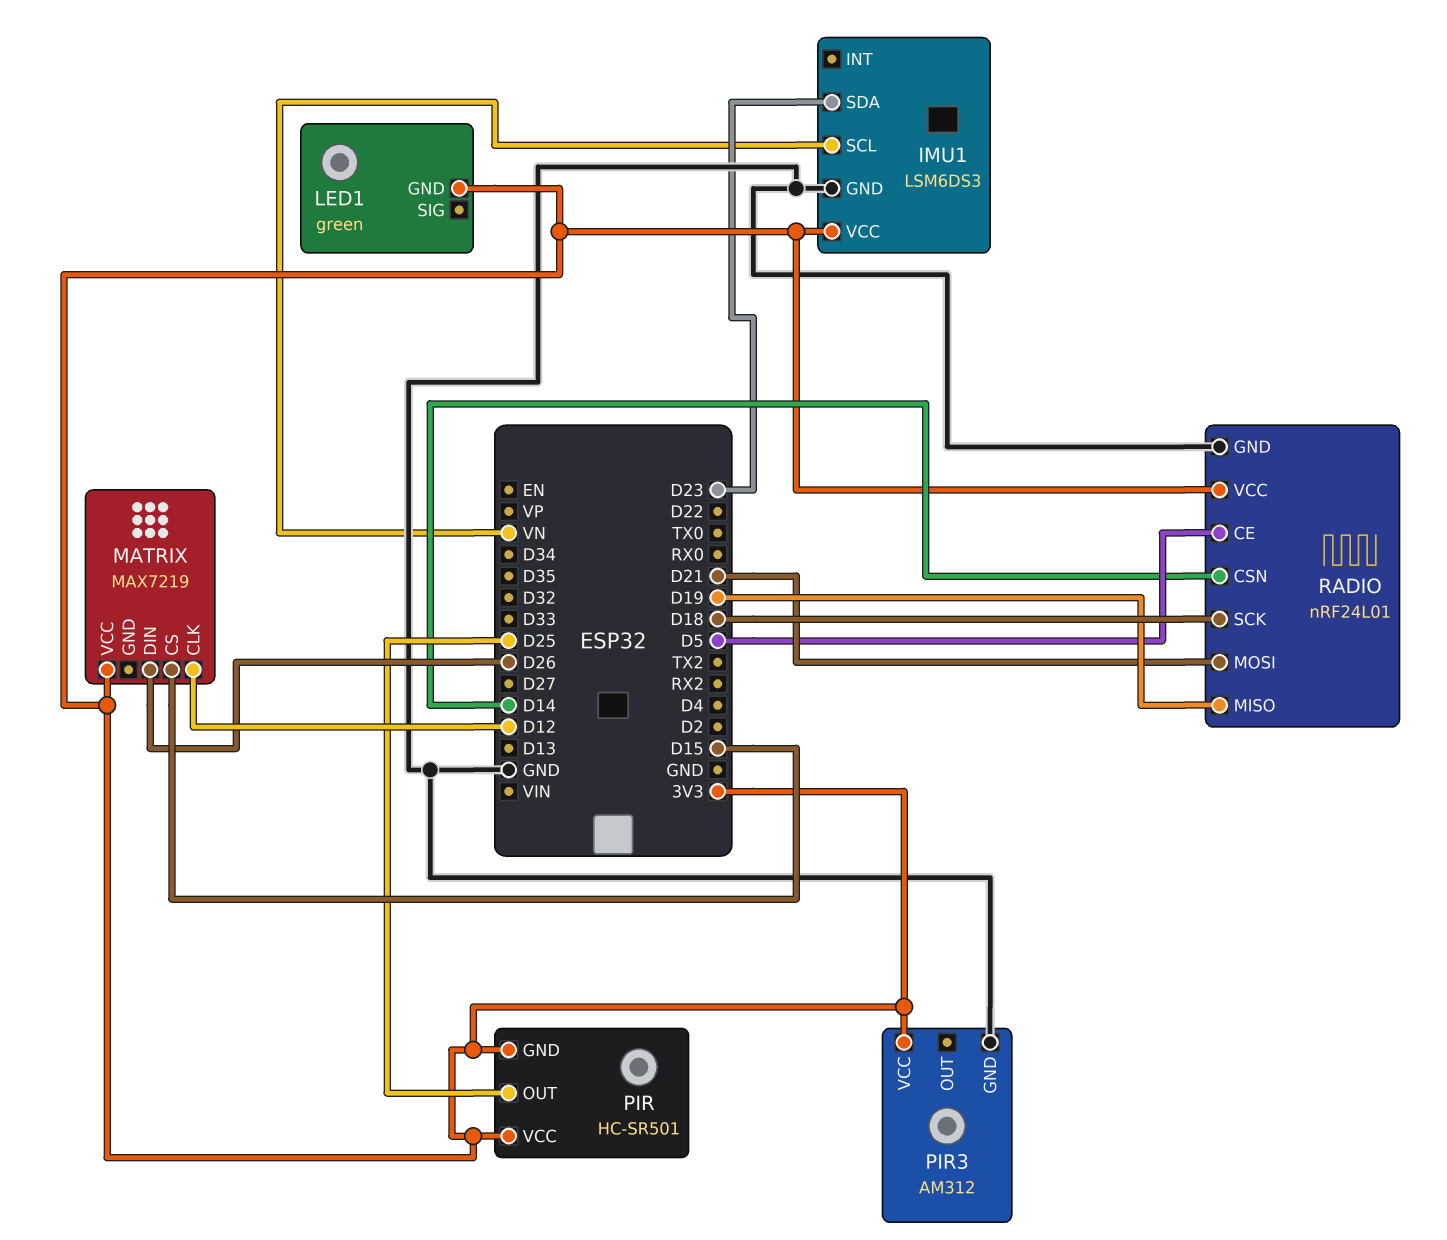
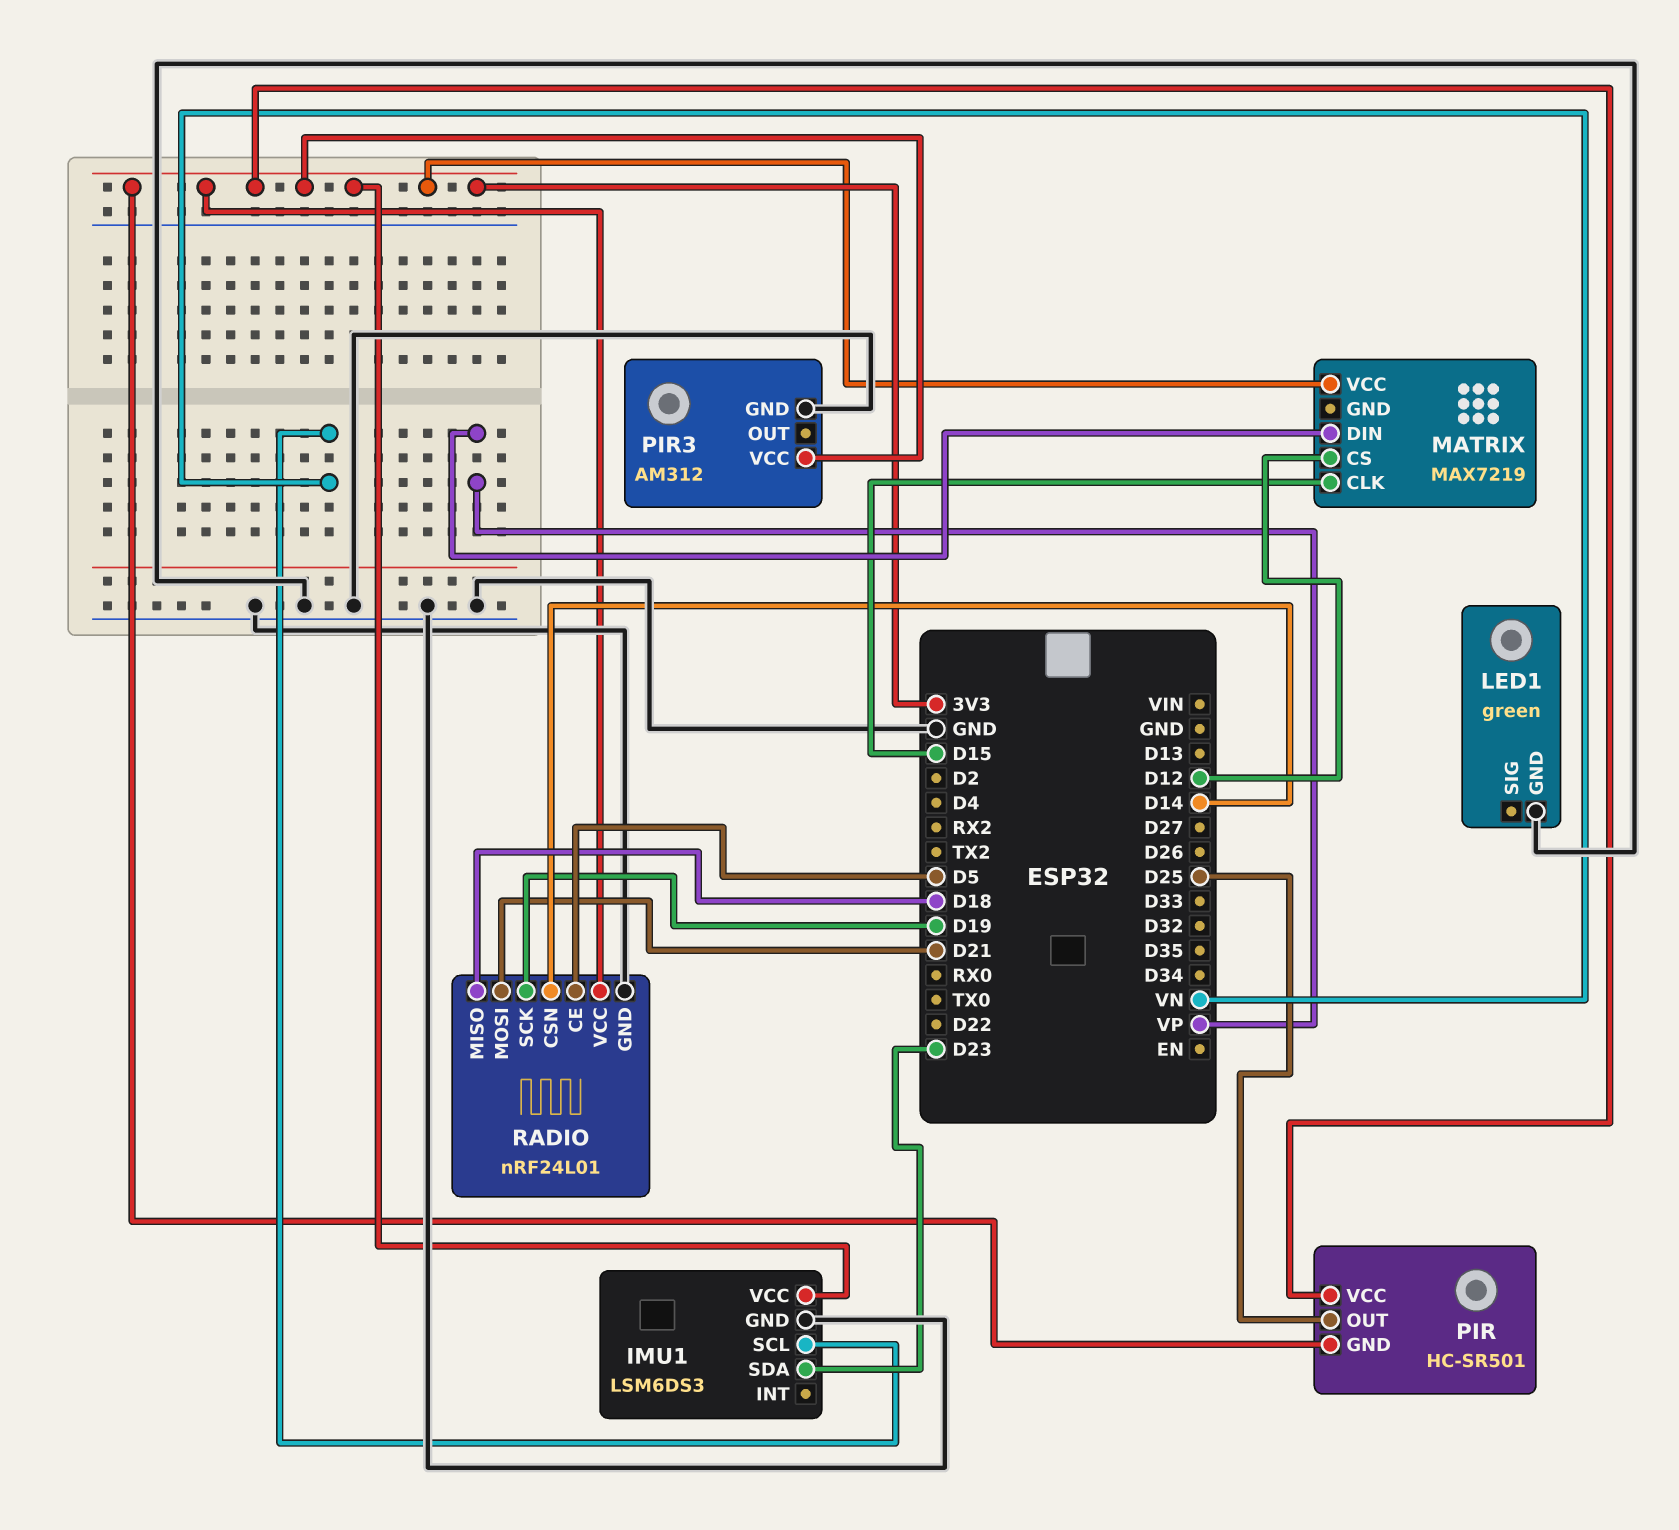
LED1 pin GND: 3V3 -> GND
MATRIX pin CLK: D12 -> D15
MATRIX pin CS: D15 -> D12
MATRIX pin DIN: D26 -> VP
RADIO pin MISO: D19 -> D18
RADIO pin SCK: D18 -> D19

